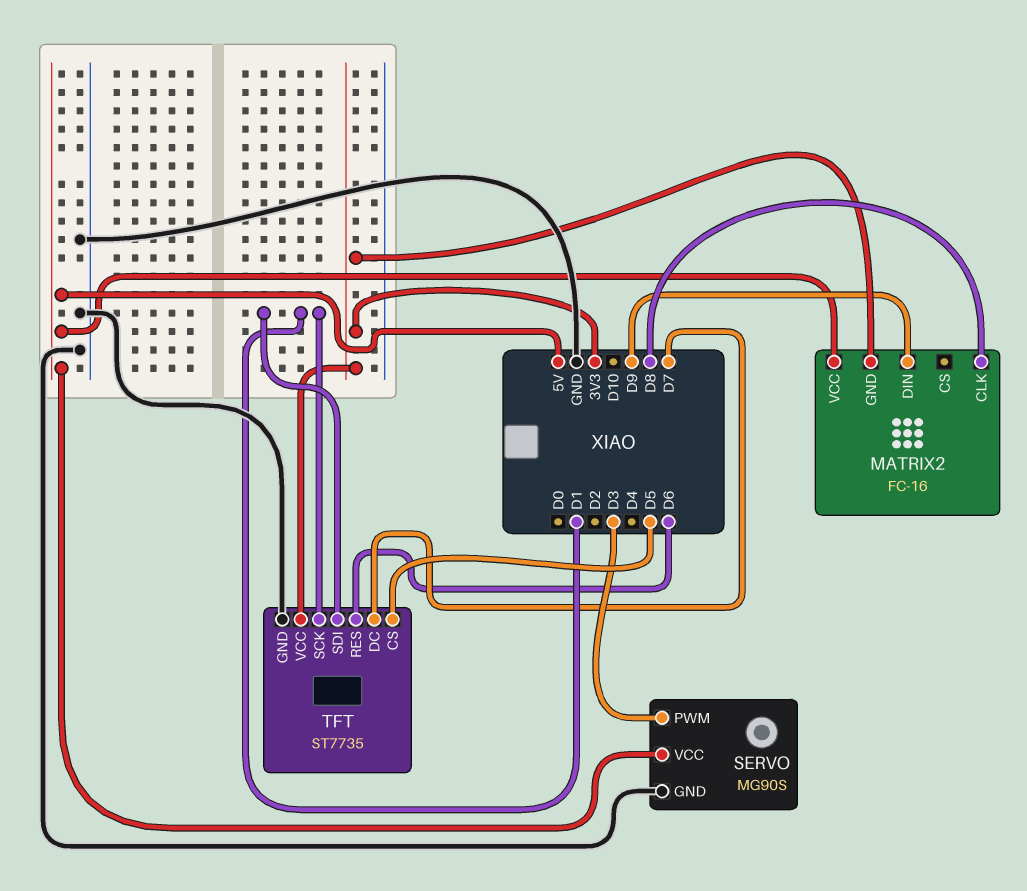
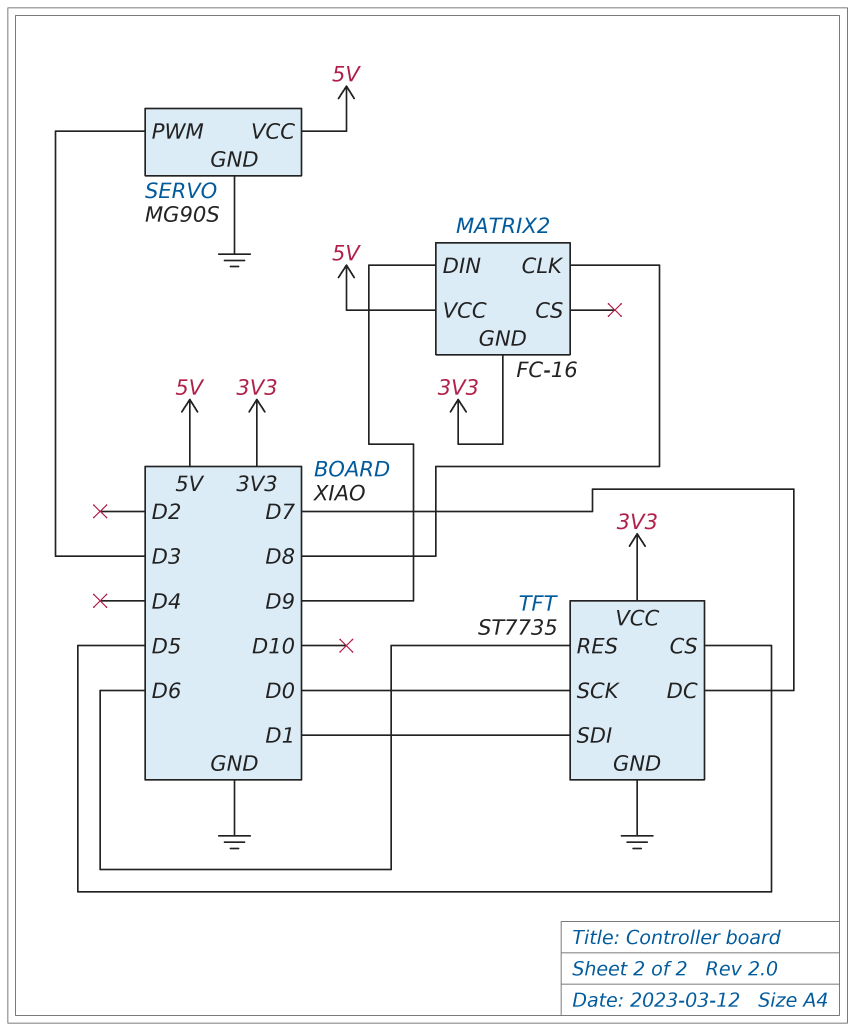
TFT pin SCK: D1 -> D0

